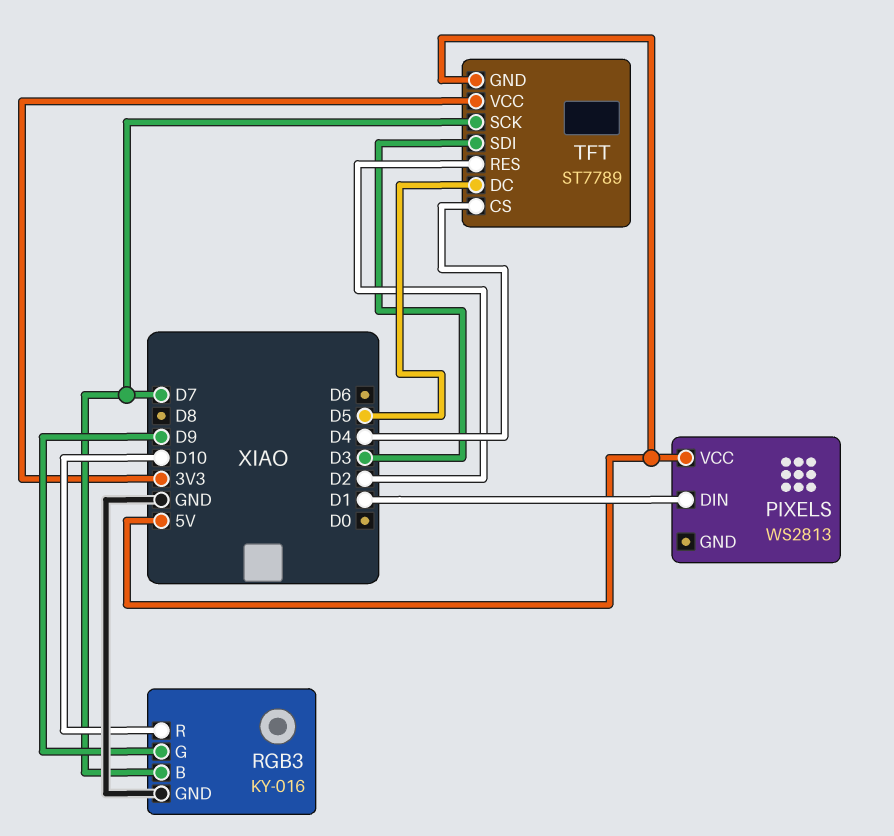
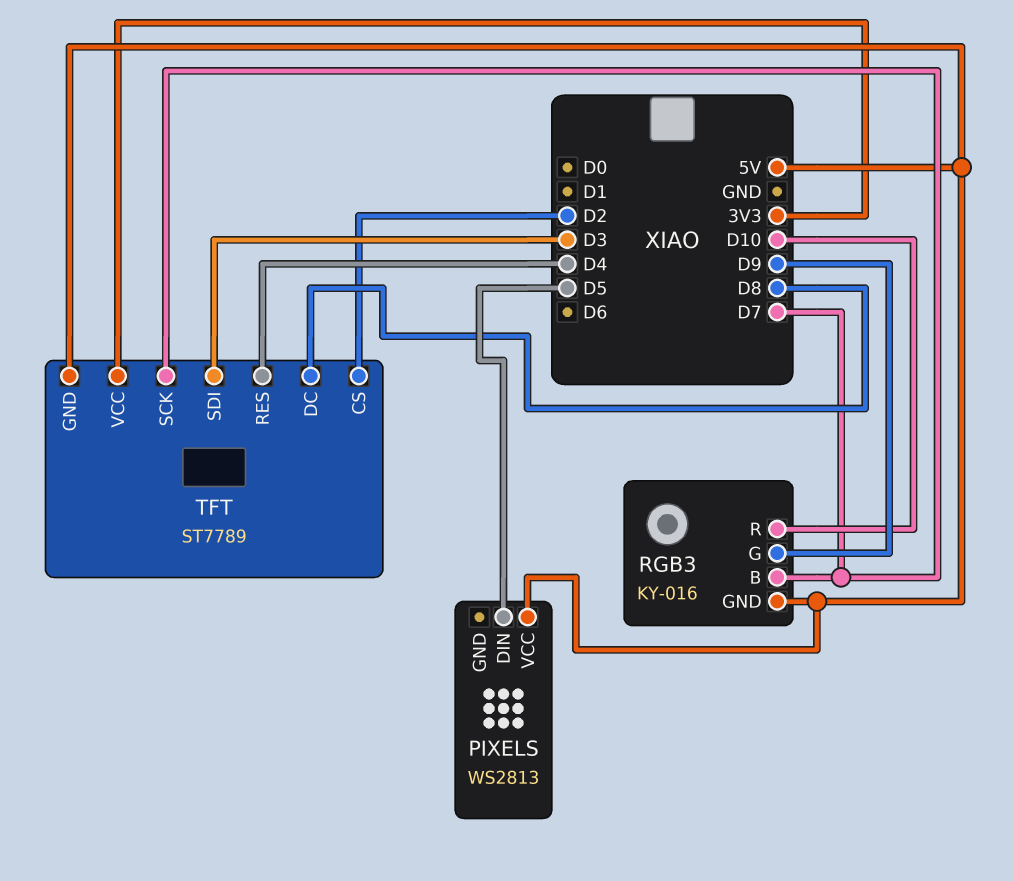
PIXELS pin DIN: D1 -> D5
RGB3 pin GND: GND -> 5V
TFT pin CS: D4 -> D2
TFT pin DC: D5 -> D8
TFT pin RES: D2 -> D4

